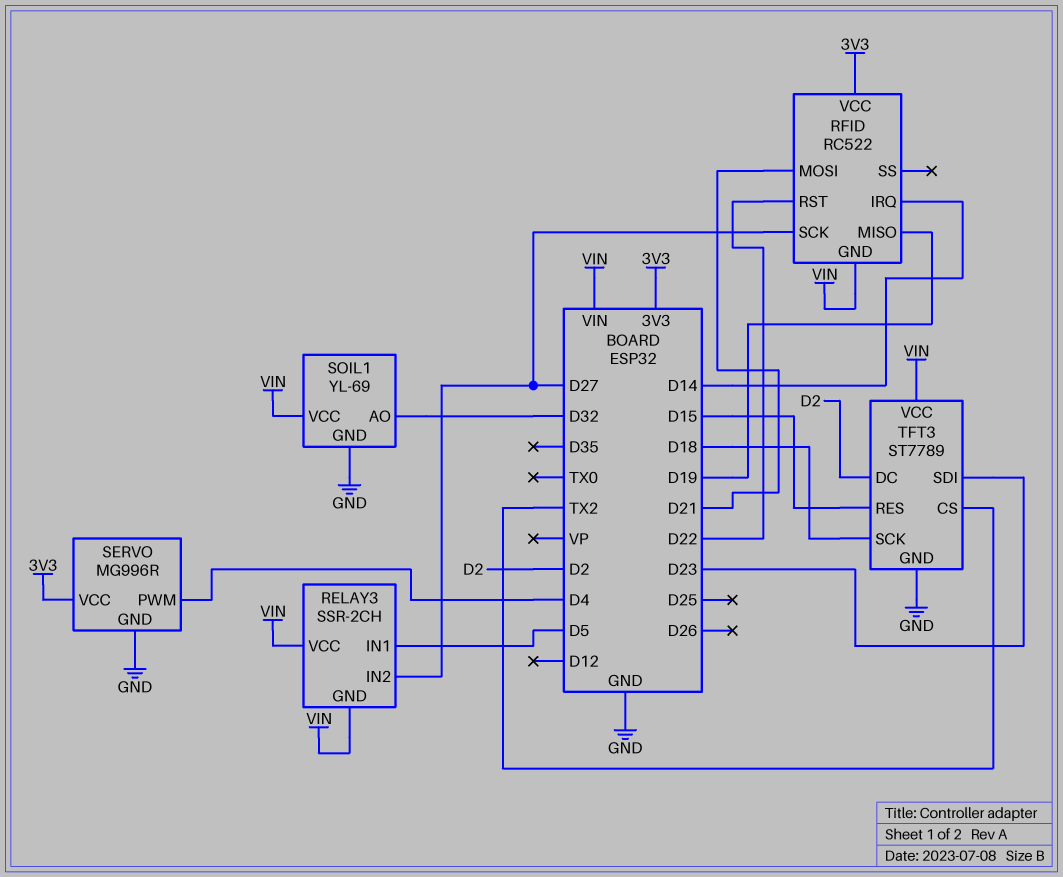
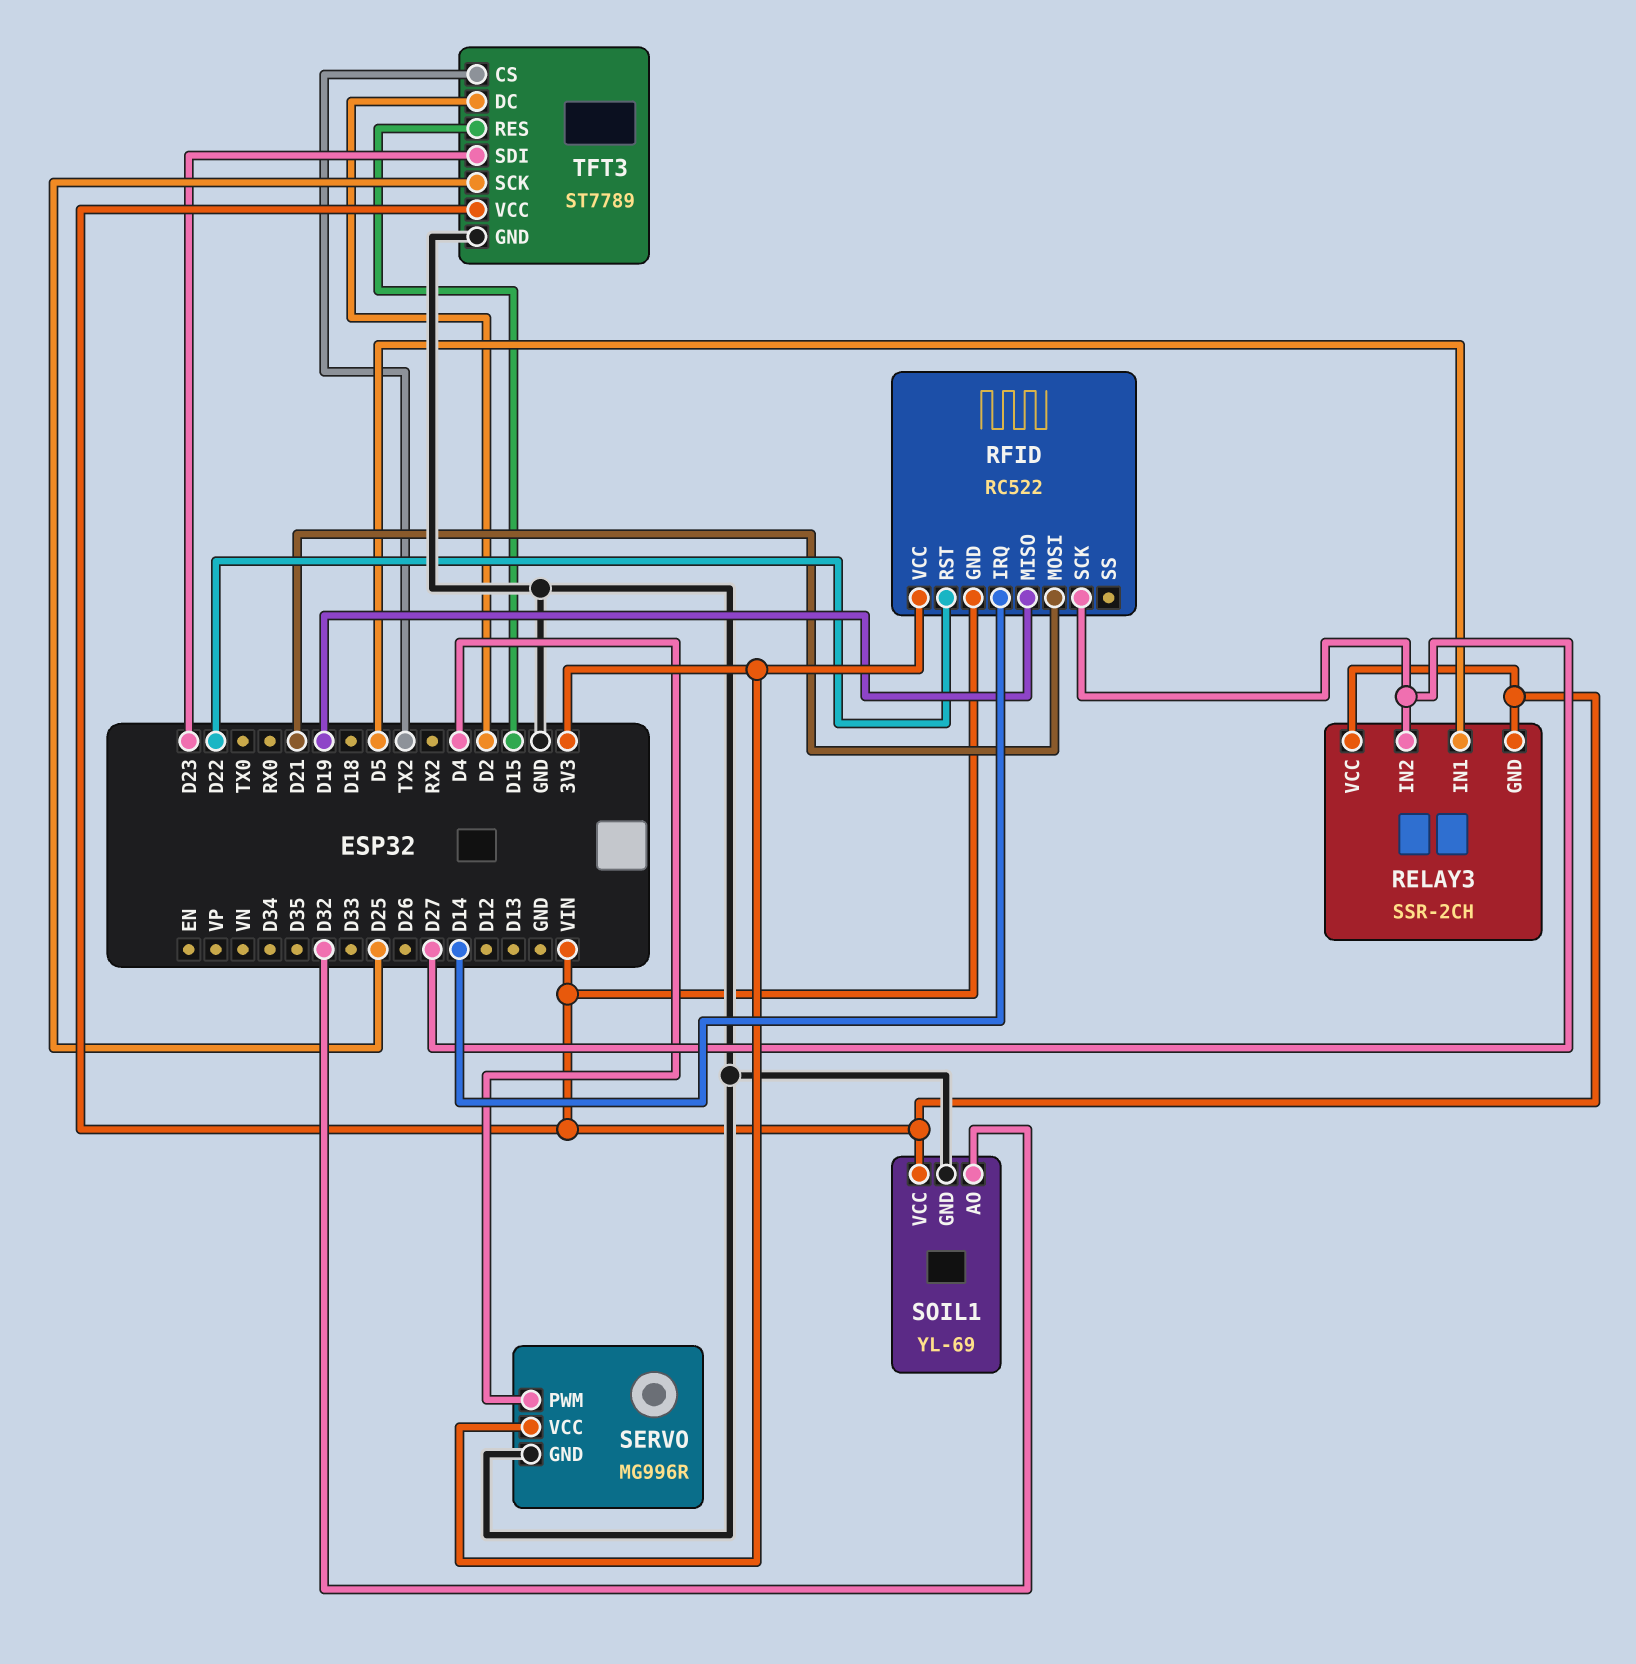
TFT3 pin SCK: D18 -> D25

